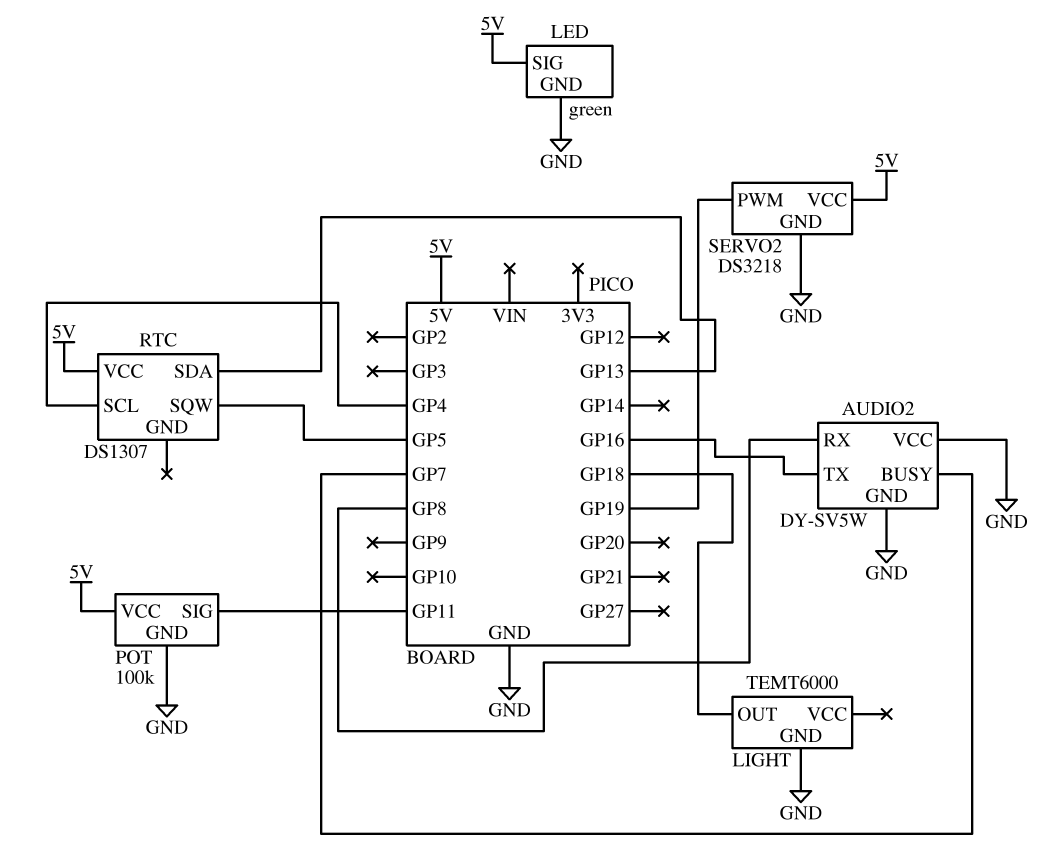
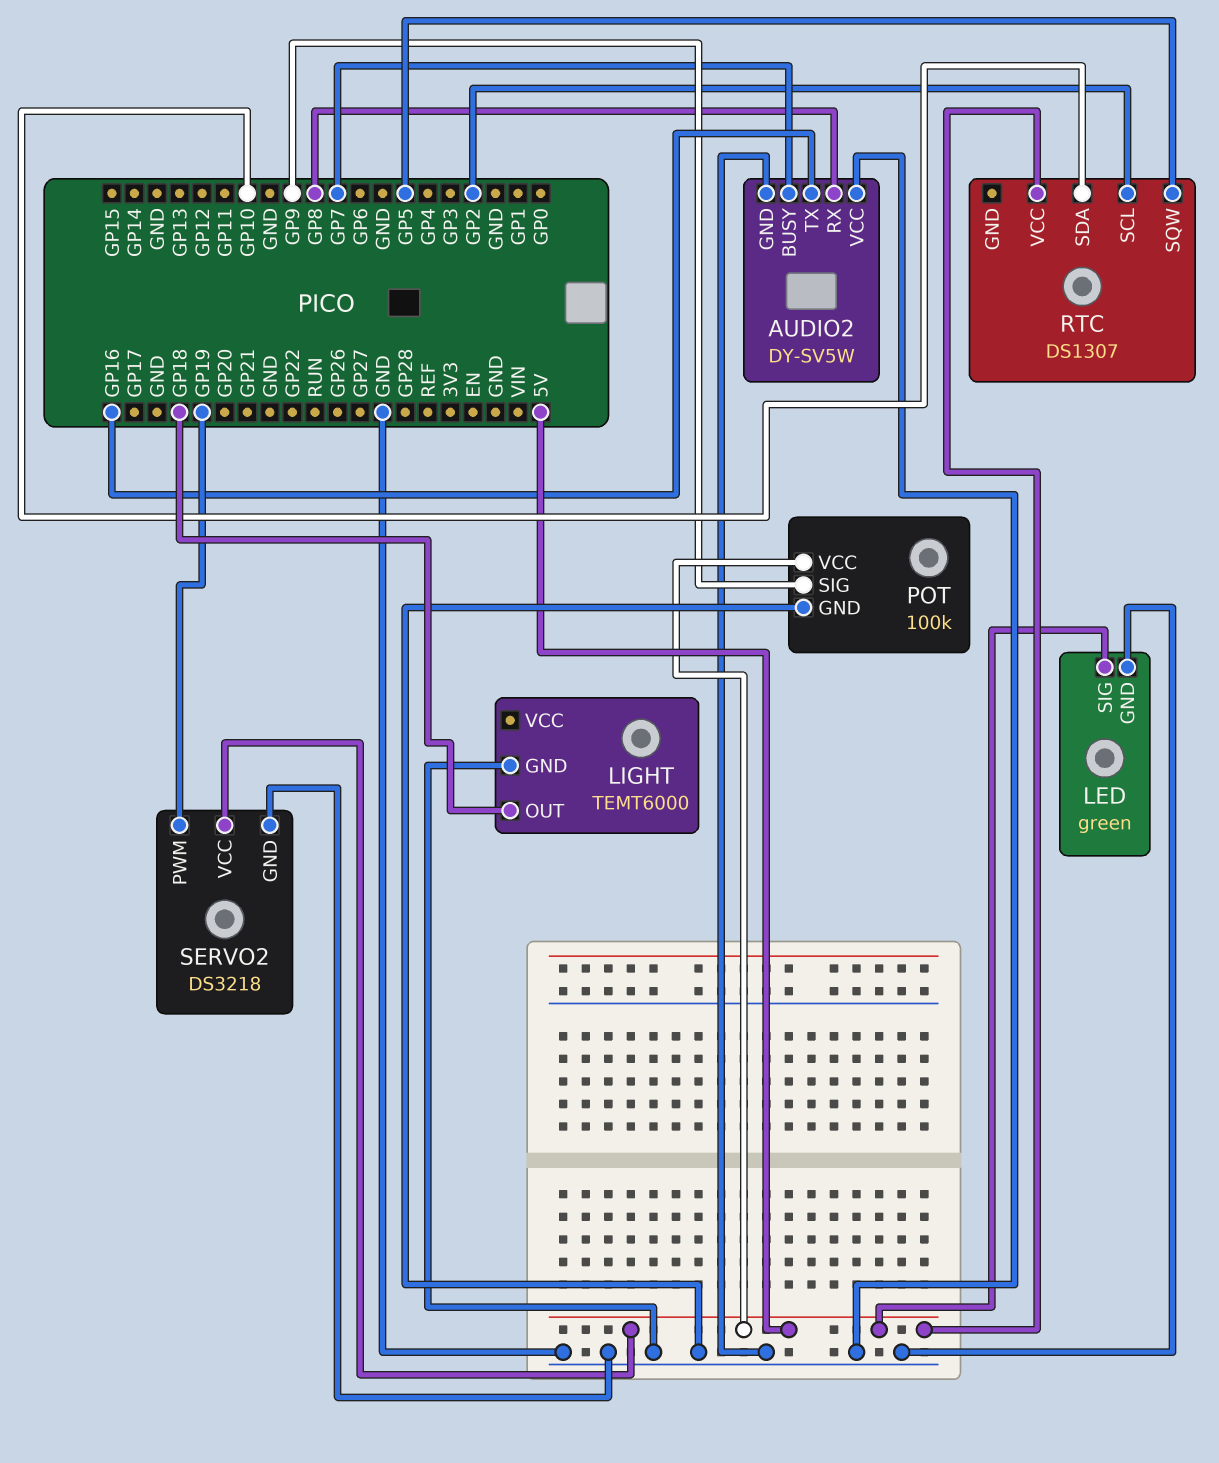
POT pin SIG: GP11 -> GP9
RTC pin SCL: GP4 -> GP2
RTC pin SDA: GP13 -> GP10

